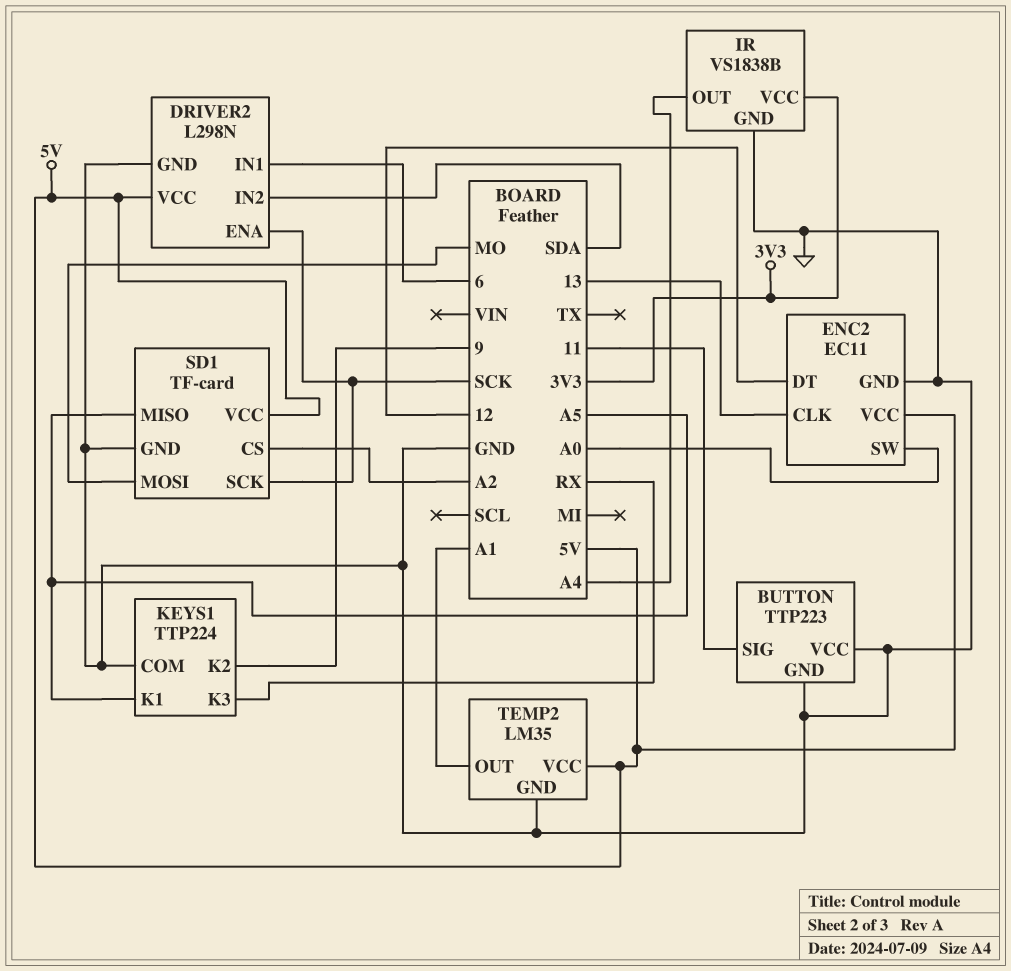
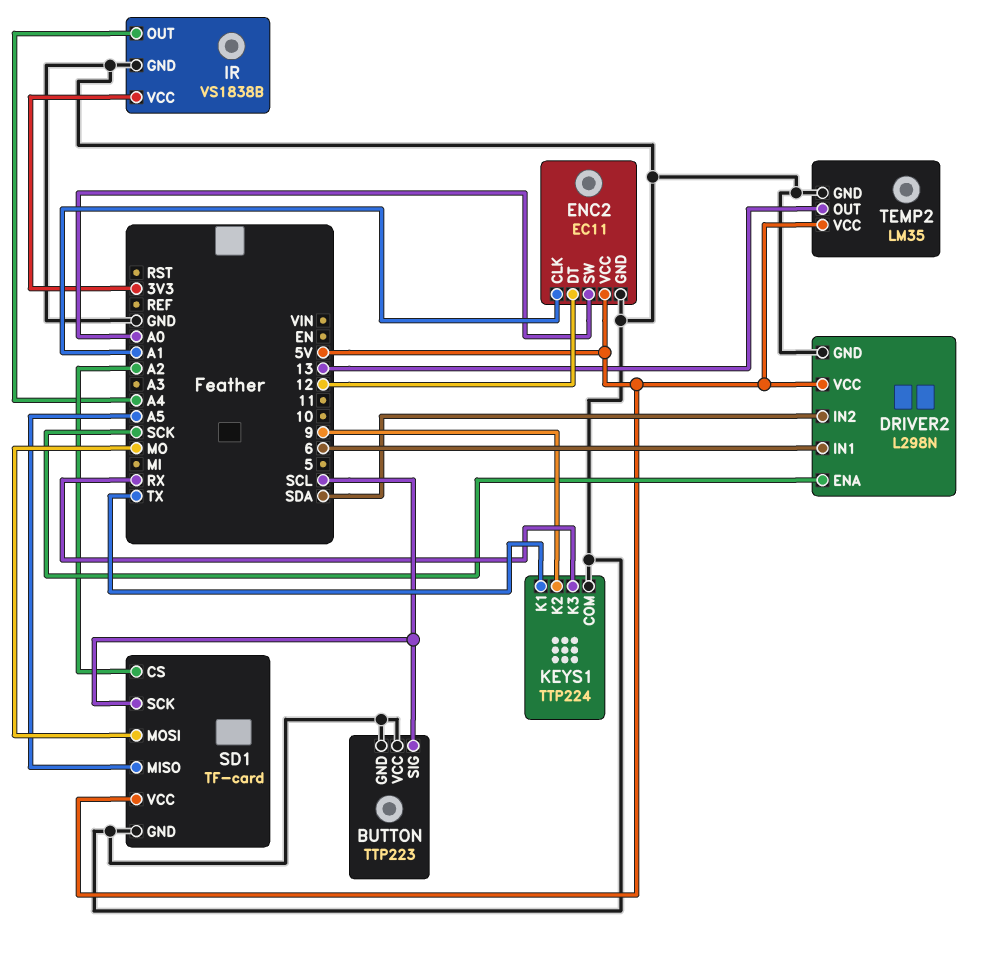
BUTTON pin SIG: 11 -> SCL
ENC2 pin CLK: 13 -> A1
KEYS1 pin K1: A5 -> TX
SD1 pin SCK: SCK -> SCL
TEMP2 pin OUT: A1 -> 13

